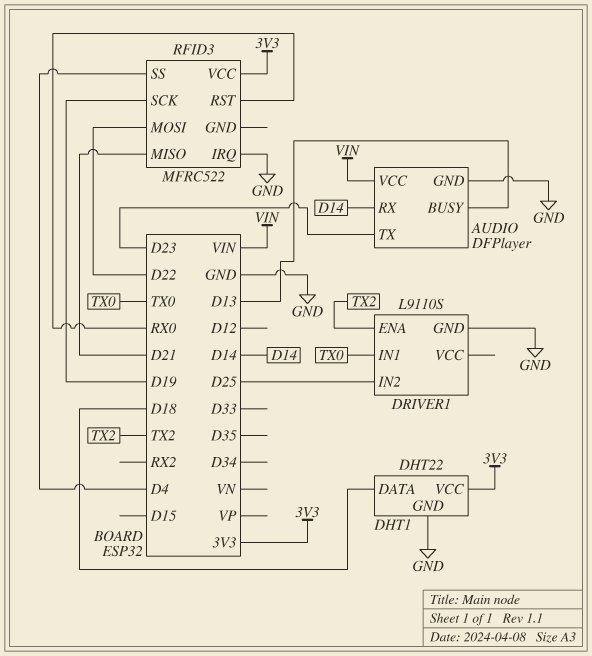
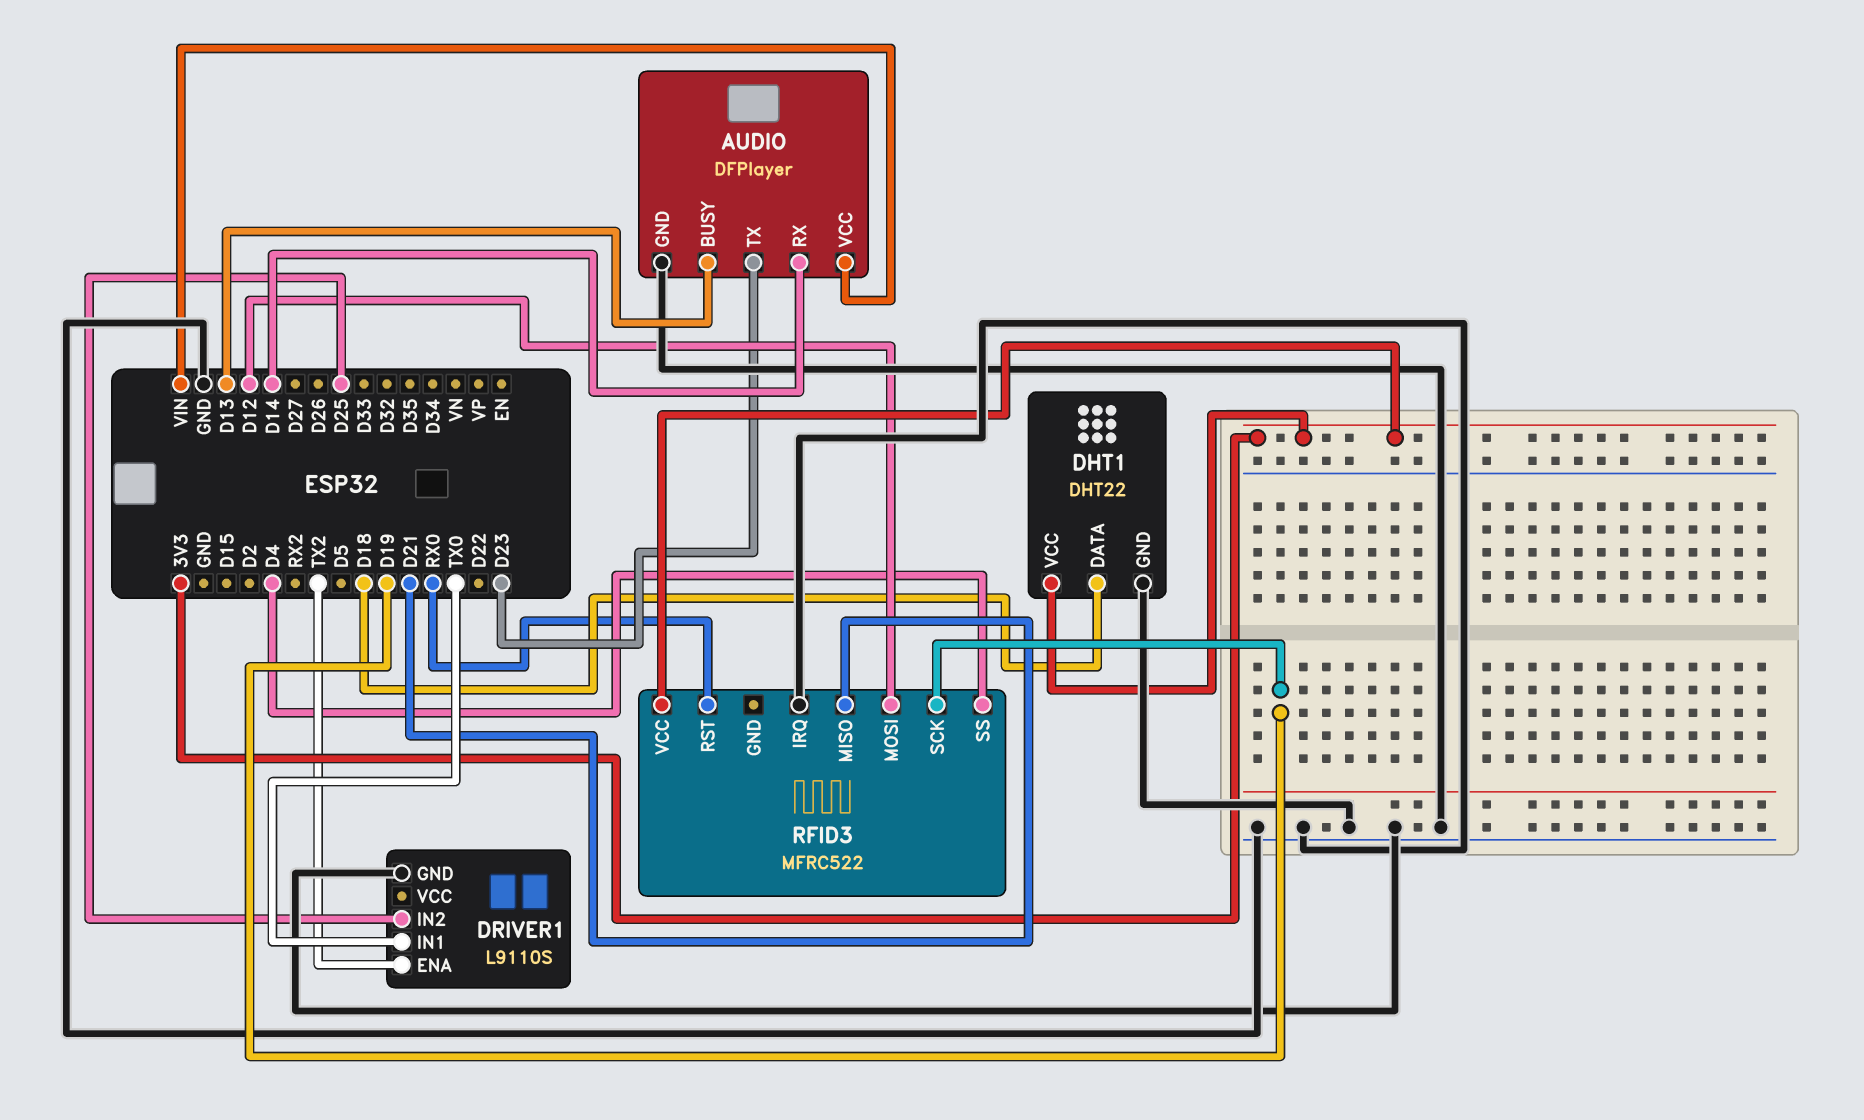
RFID3 pin MOSI: D22 -> D12

